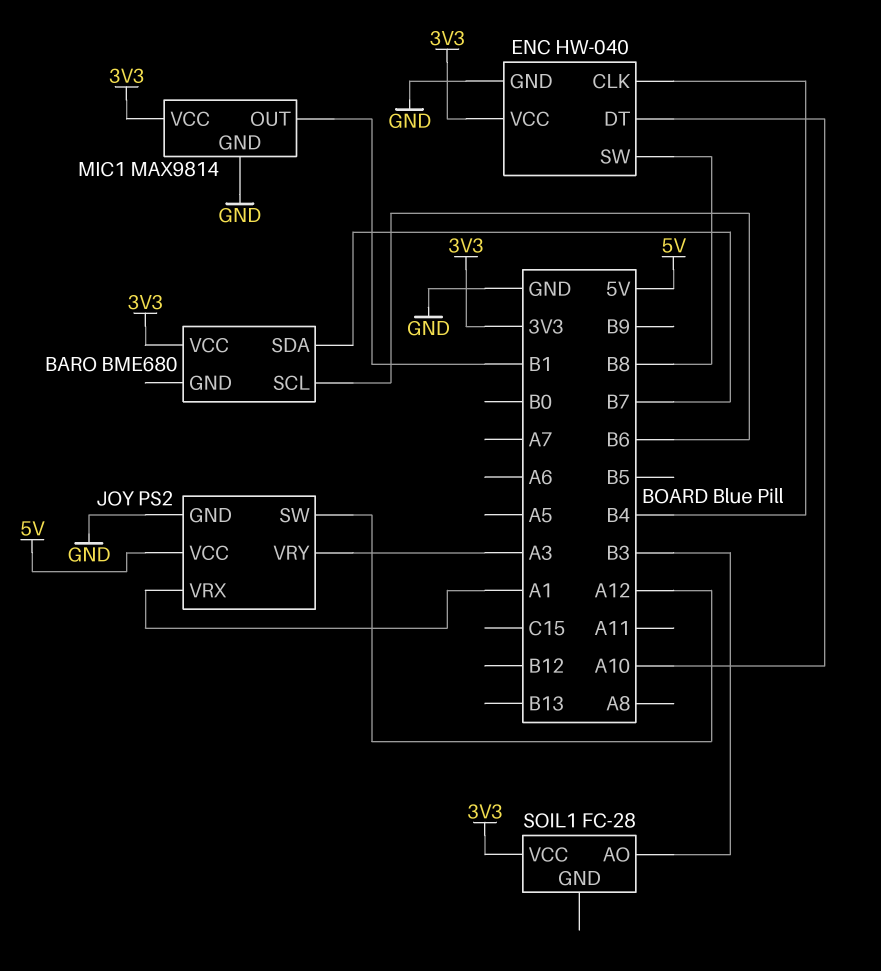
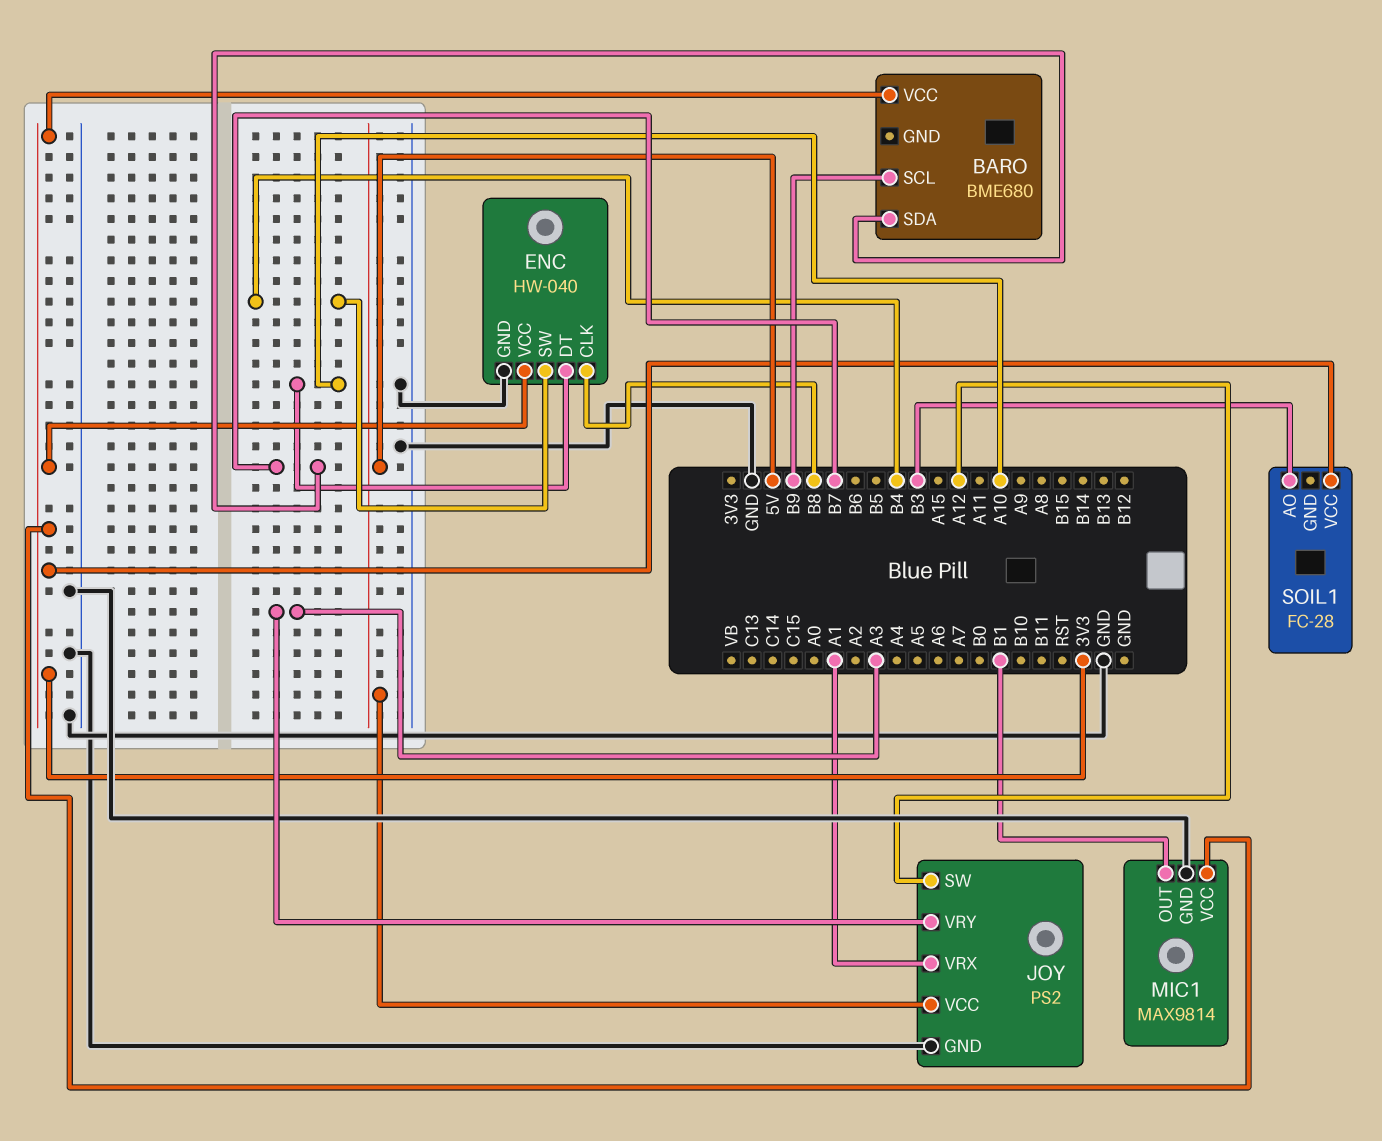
BARO pin SCL: B6 -> B9
ENC pin CLK: B4 -> B8
ENC pin SW: B8 -> B4

